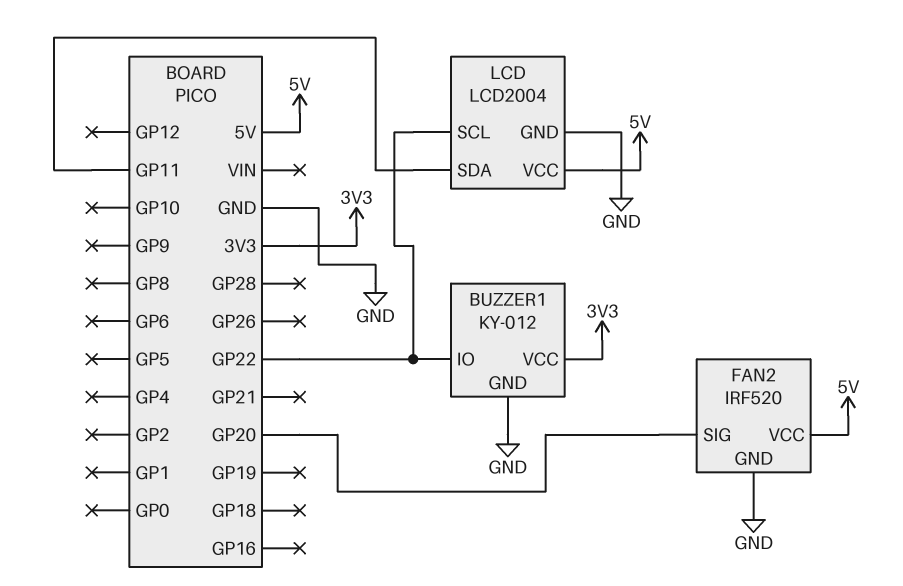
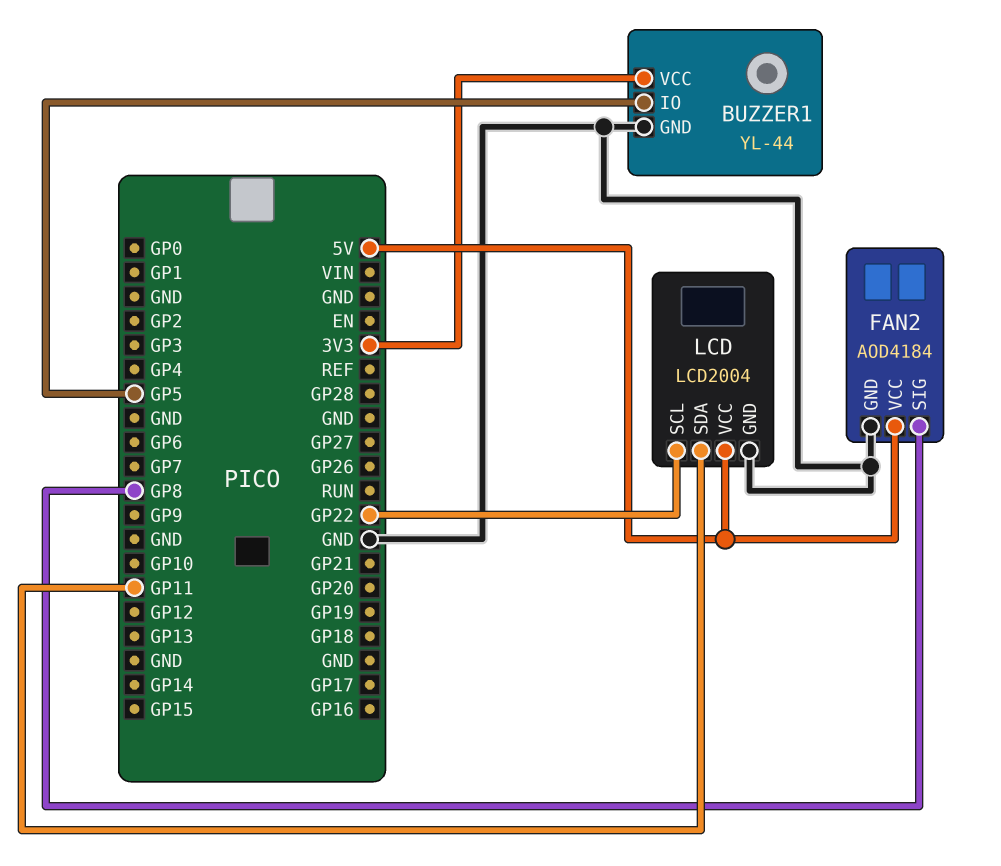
BUZZER1: KY-012 -> YL-44
BUZZER1 pin IO: GP22 -> GP5
FAN2: IRF520 -> AOD4184
FAN2 pin SIG: GP20 -> GP8

